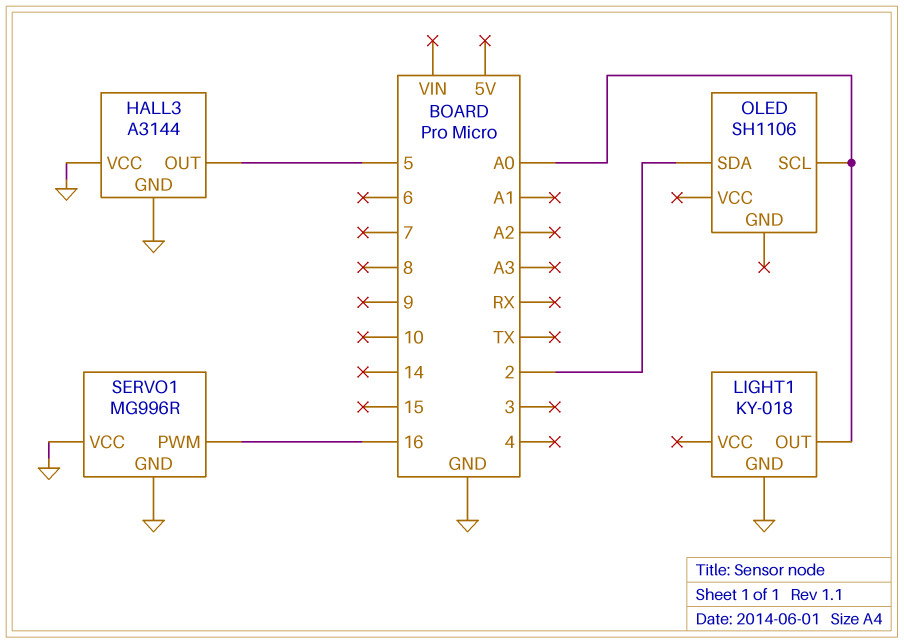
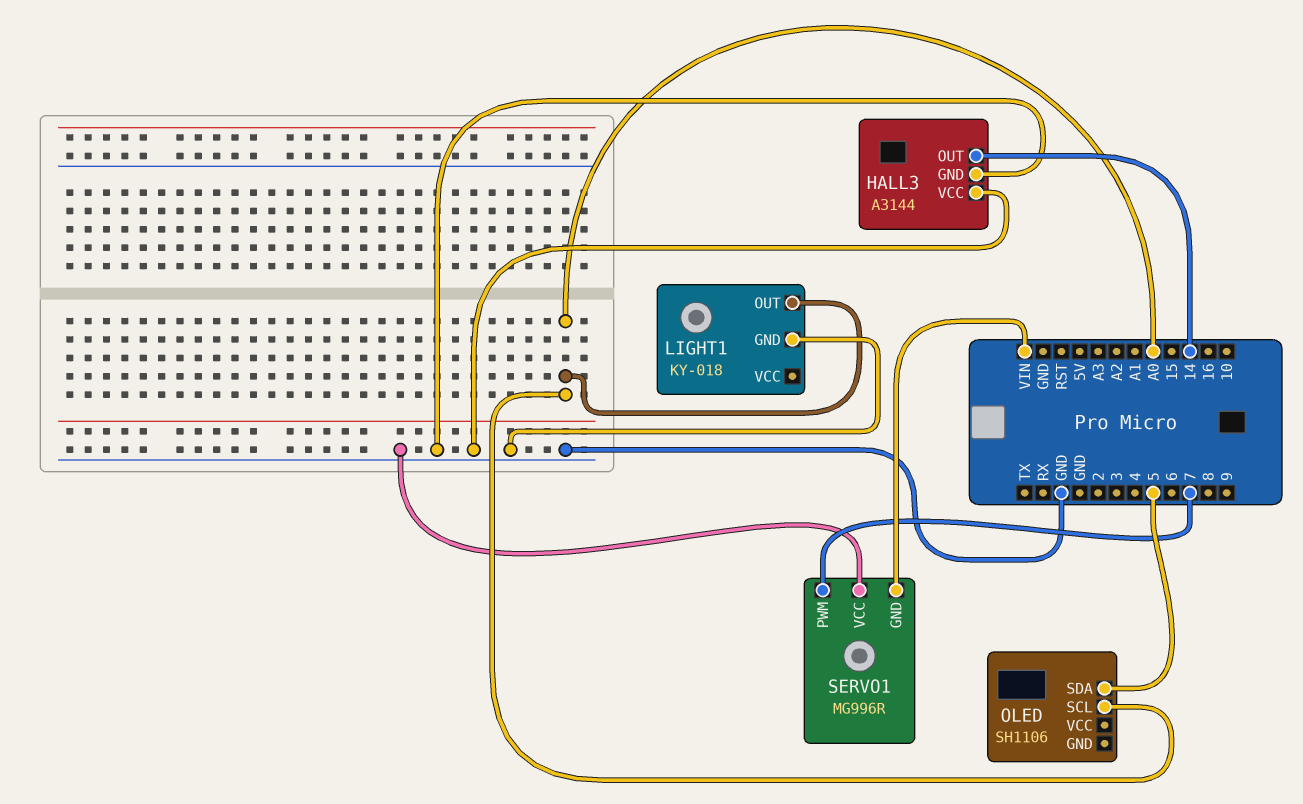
HALL3 pin OUT: 5 -> 14
OLED pin SDA: 2 -> 5
SERVO1 pin GND: GND -> VIN
SERVO1 pin PWM: 16 -> 7

